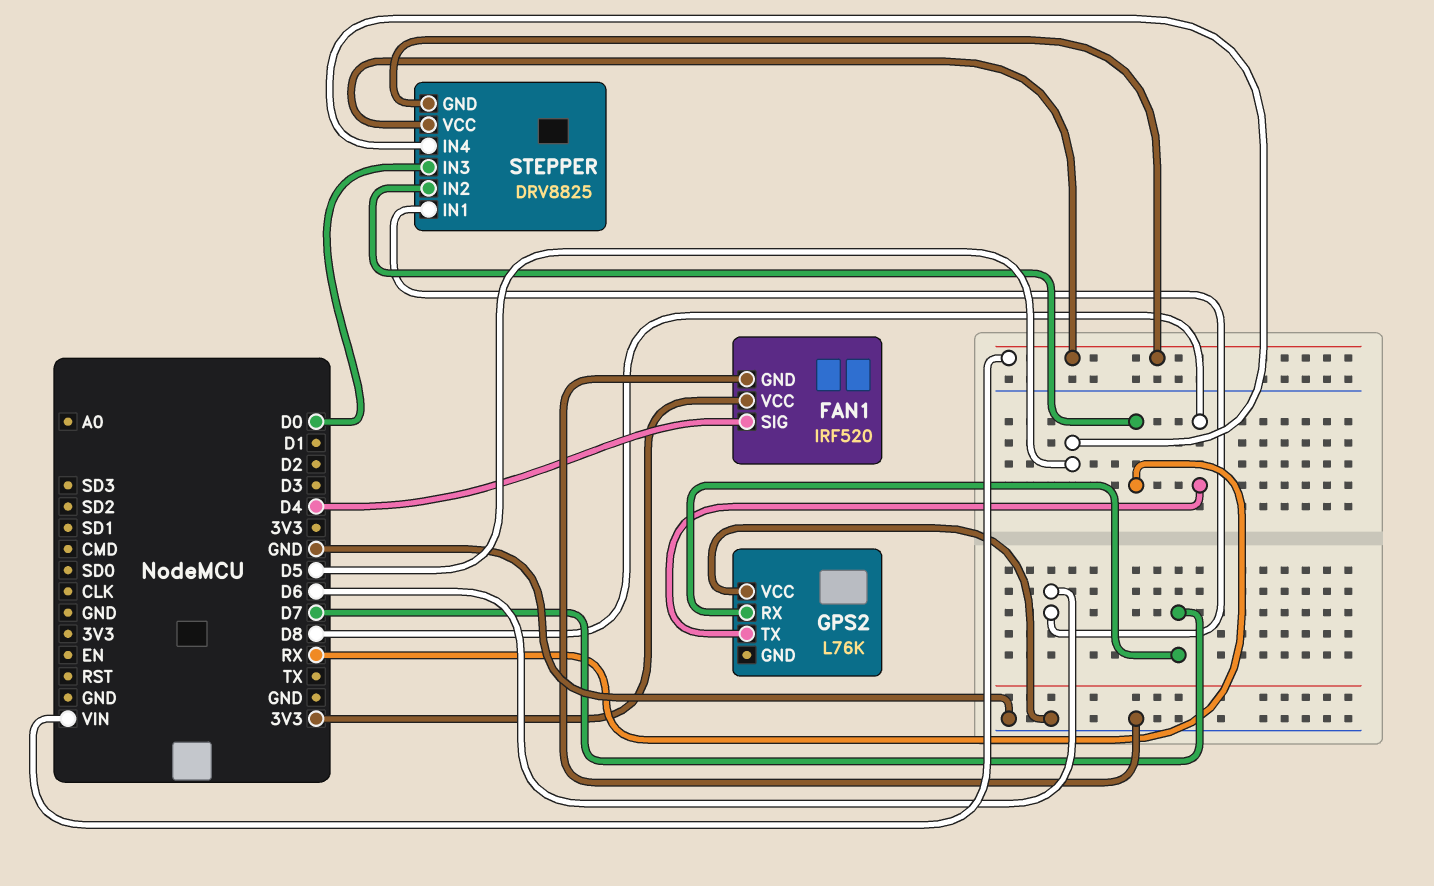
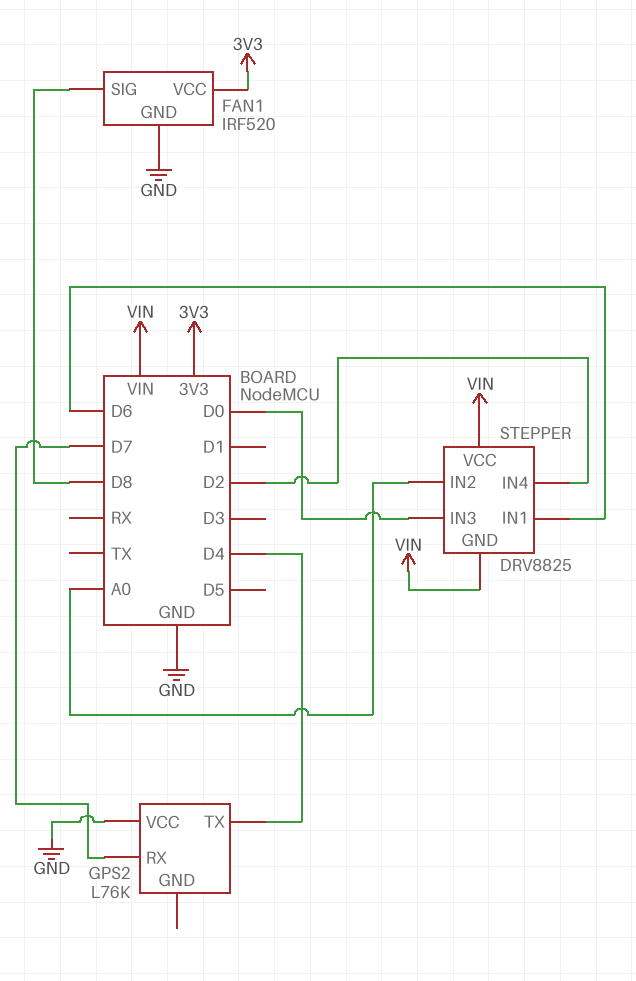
FAN1 pin SIG: D4 -> D8
GPS2 pin TX: D8 -> D4
STEPPER pin IN2: RX -> A0
STEPPER pin IN4: D5 -> D2

